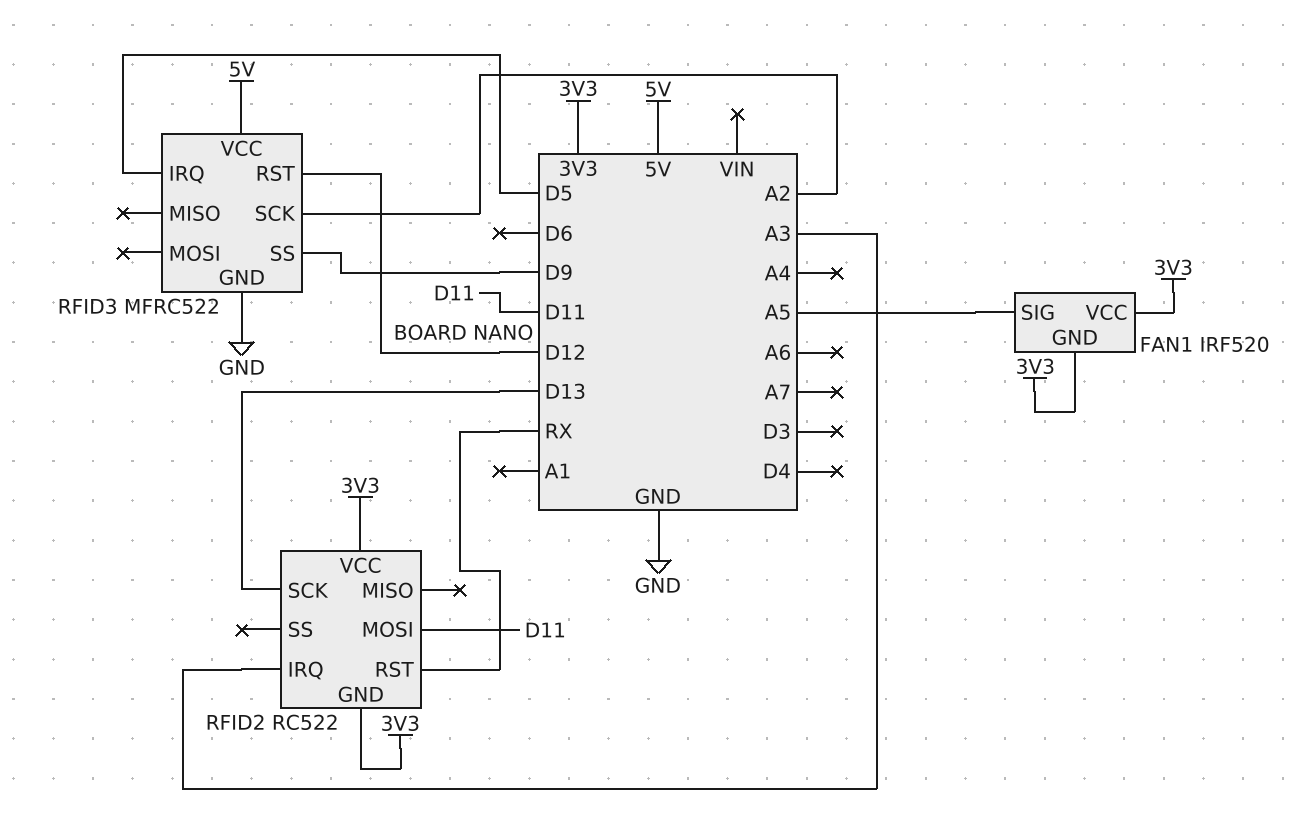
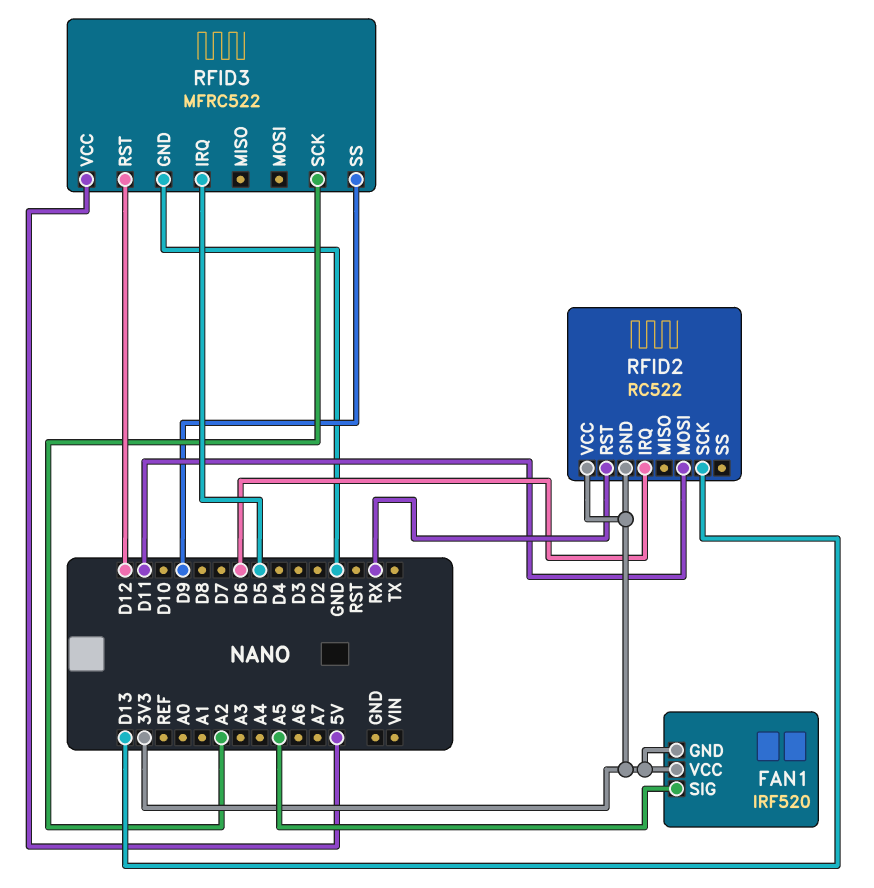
RFID2 pin IRQ: A3 -> D6

